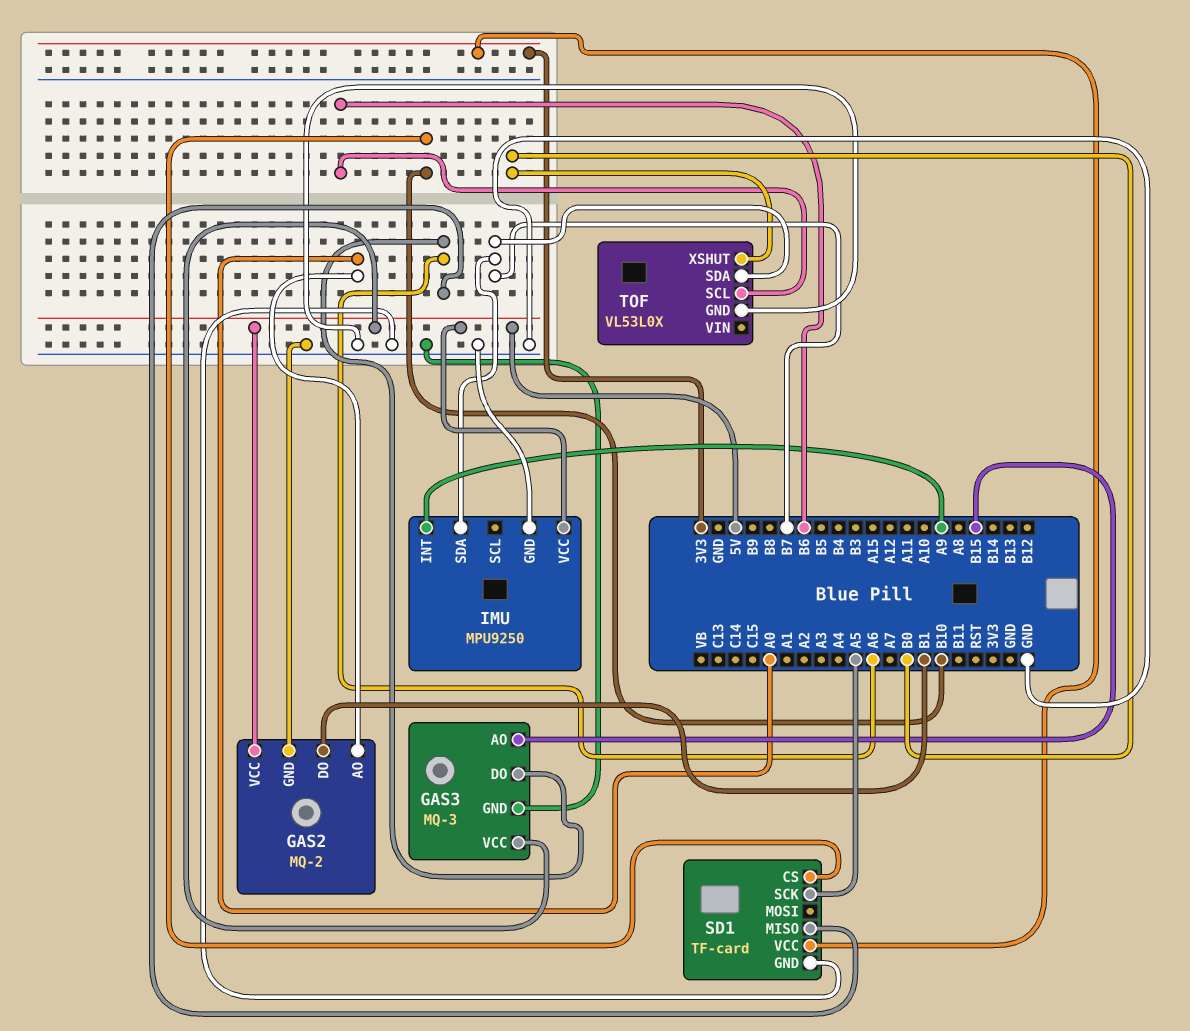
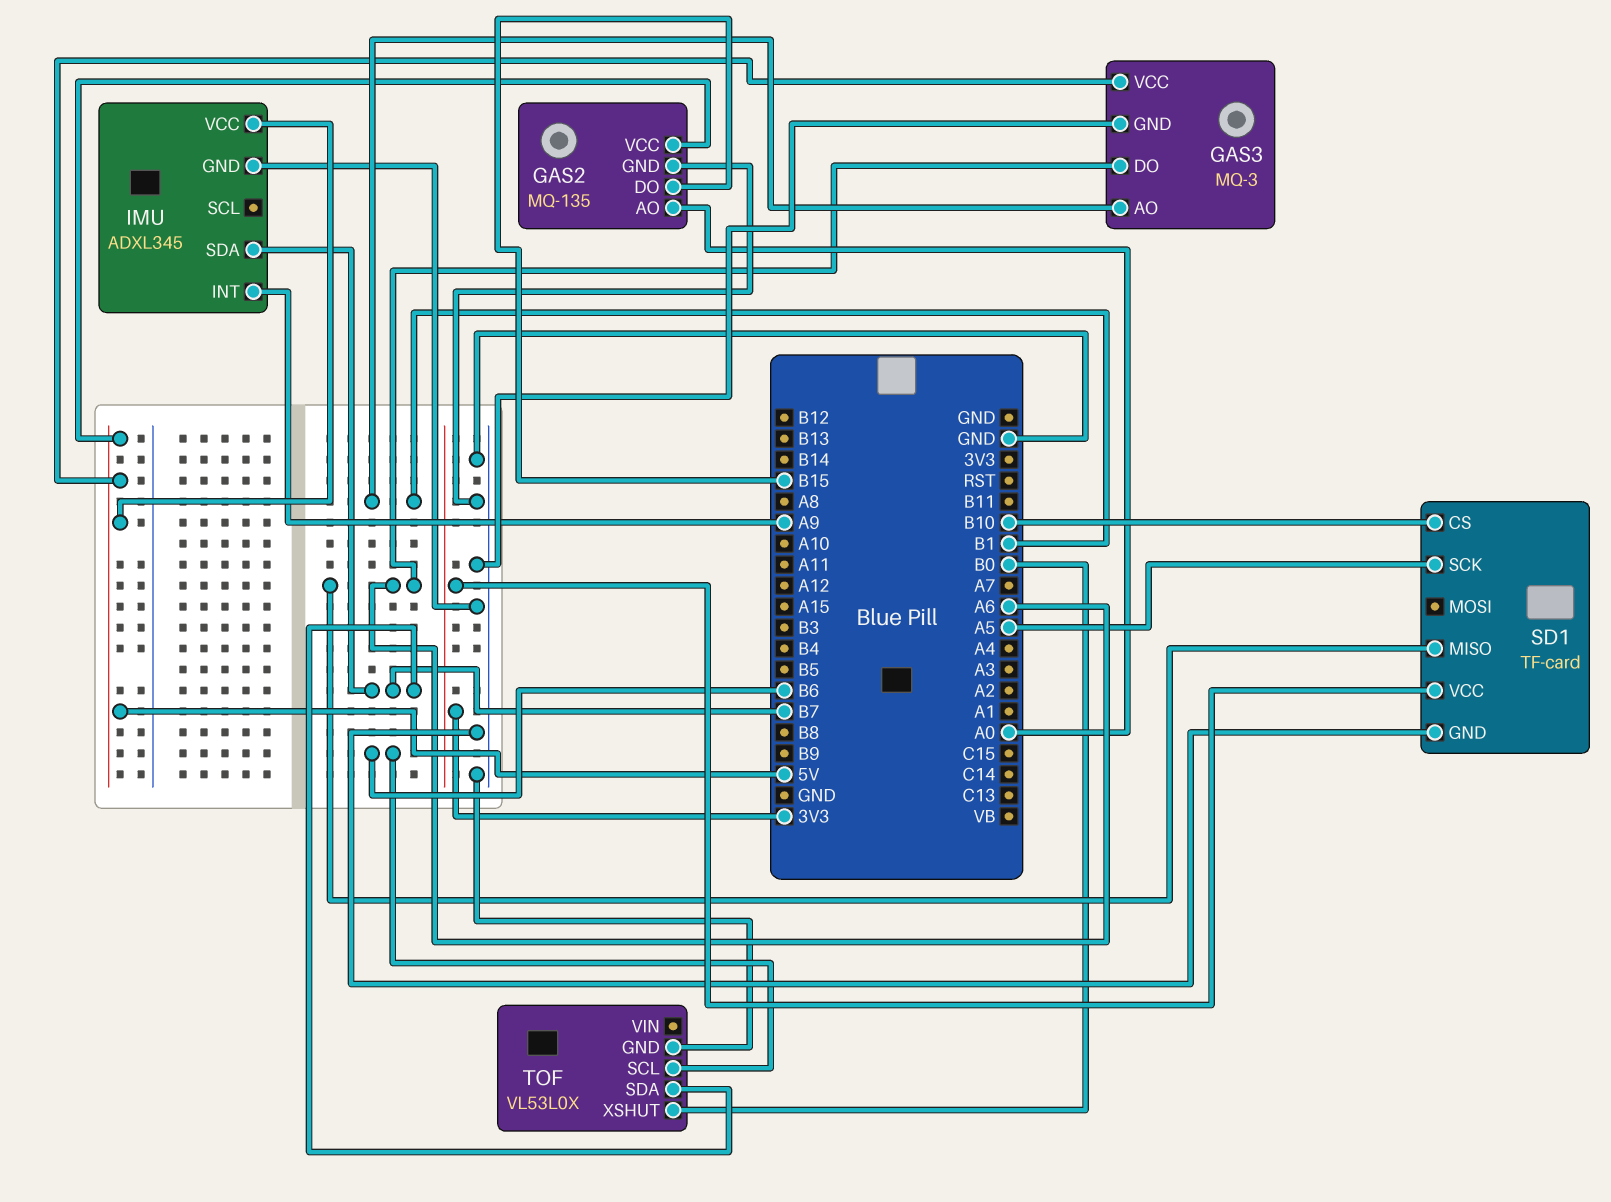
GAS2: MQ-2 -> MQ-135
GAS2 pin DO: B1 -> B15
GAS3 pin AO: B15 -> B1
IMU: MPU9250 -> ADXL345

